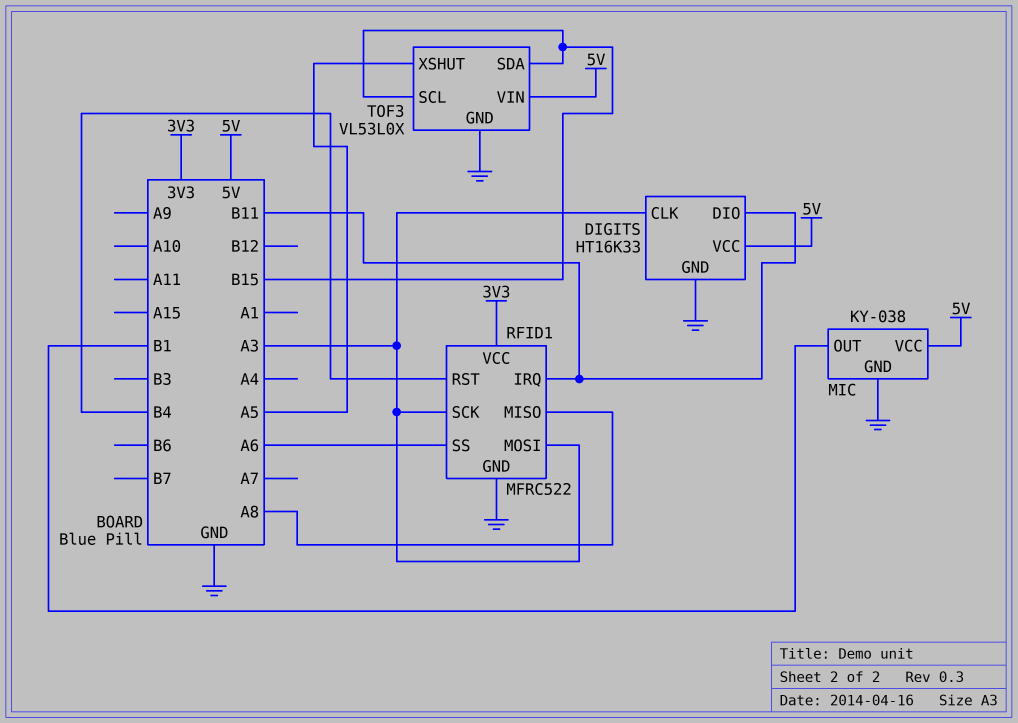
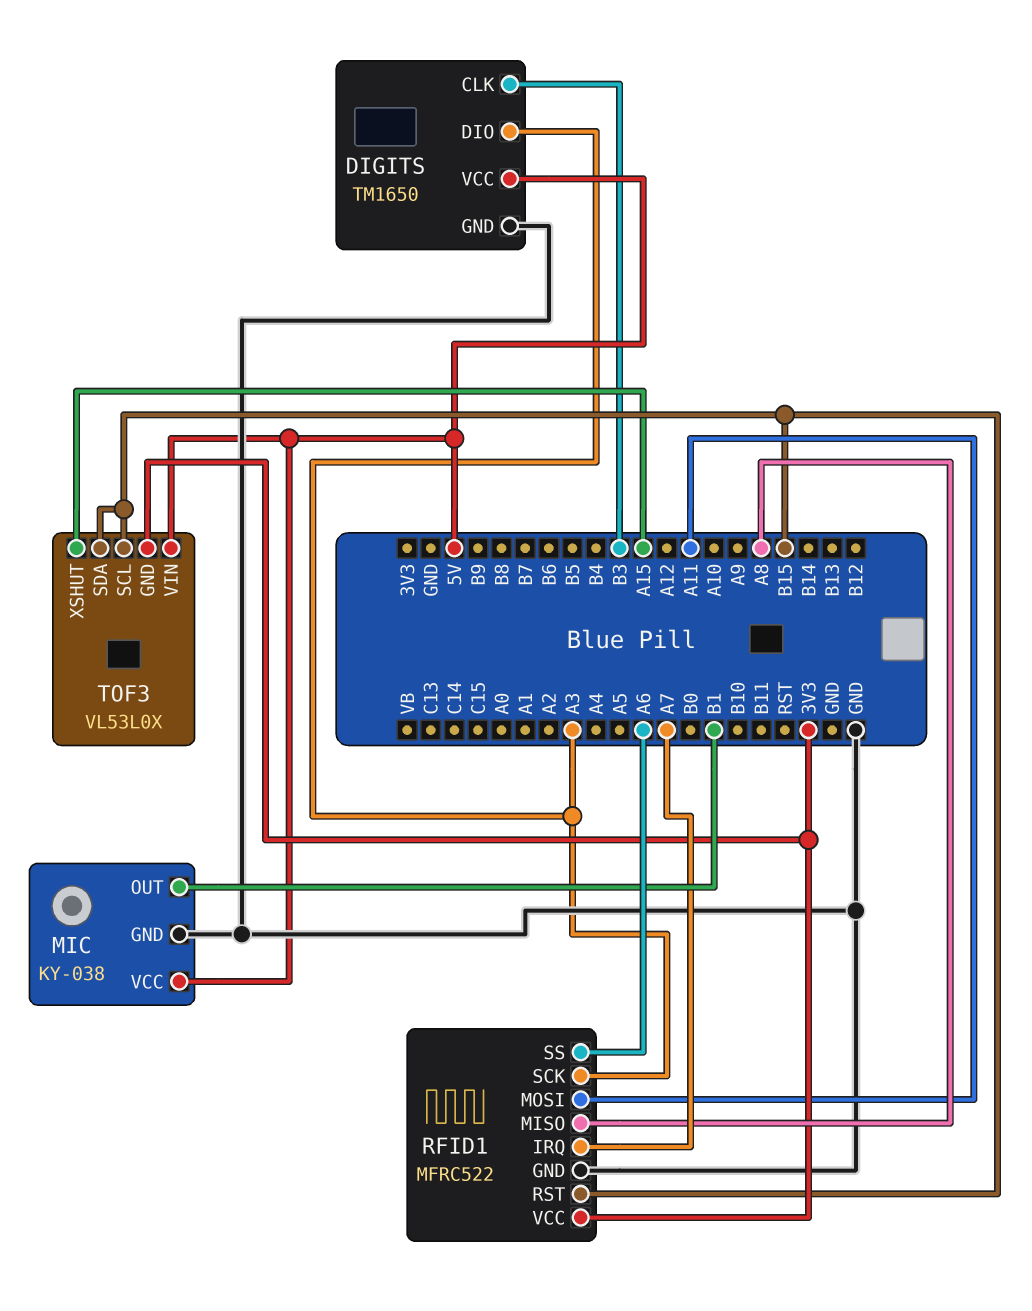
DIGITS: HT16K33 -> TM1650
DIGITS pin CLK: A3 -> B3
DIGITS pin DIO: B11 -> A3
RFID1 pin IRQ: B11 -> A7
RFID1 pin MOSI: A3 -> A11
RFID1 pin RST: B4 -> B15
TOF3 pin GND: GND -> 3V3
TOF3 pin XSHUT: A5 -> A15

